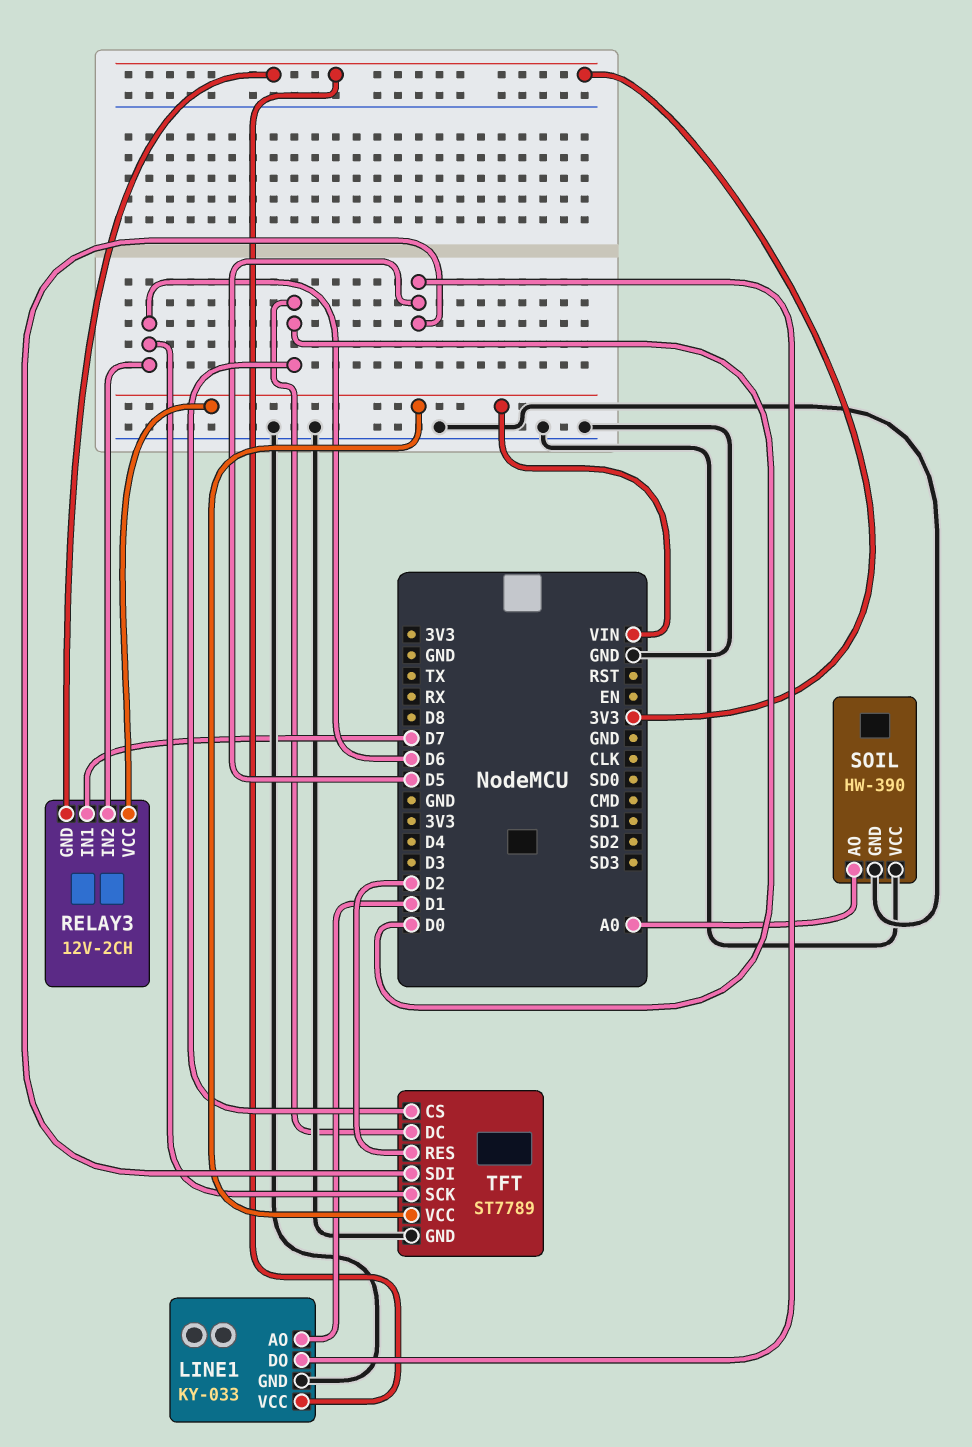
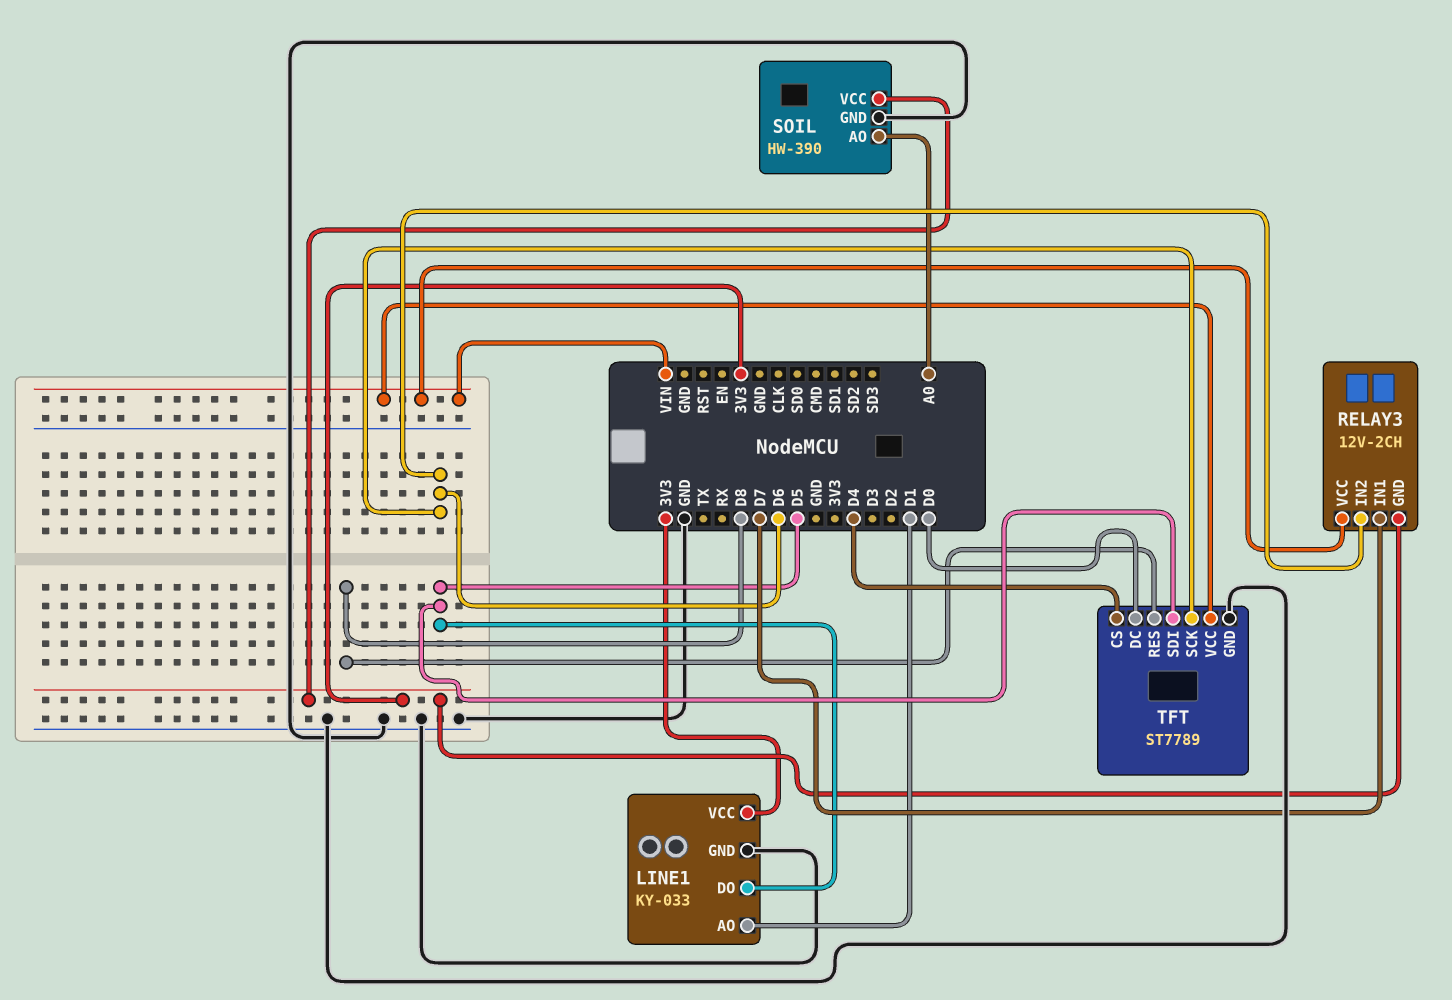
SOIL pin VCC: GND -> 3V3
TFT pin CS: D0 -> D4
TFT pin RES: D2 -> D8

